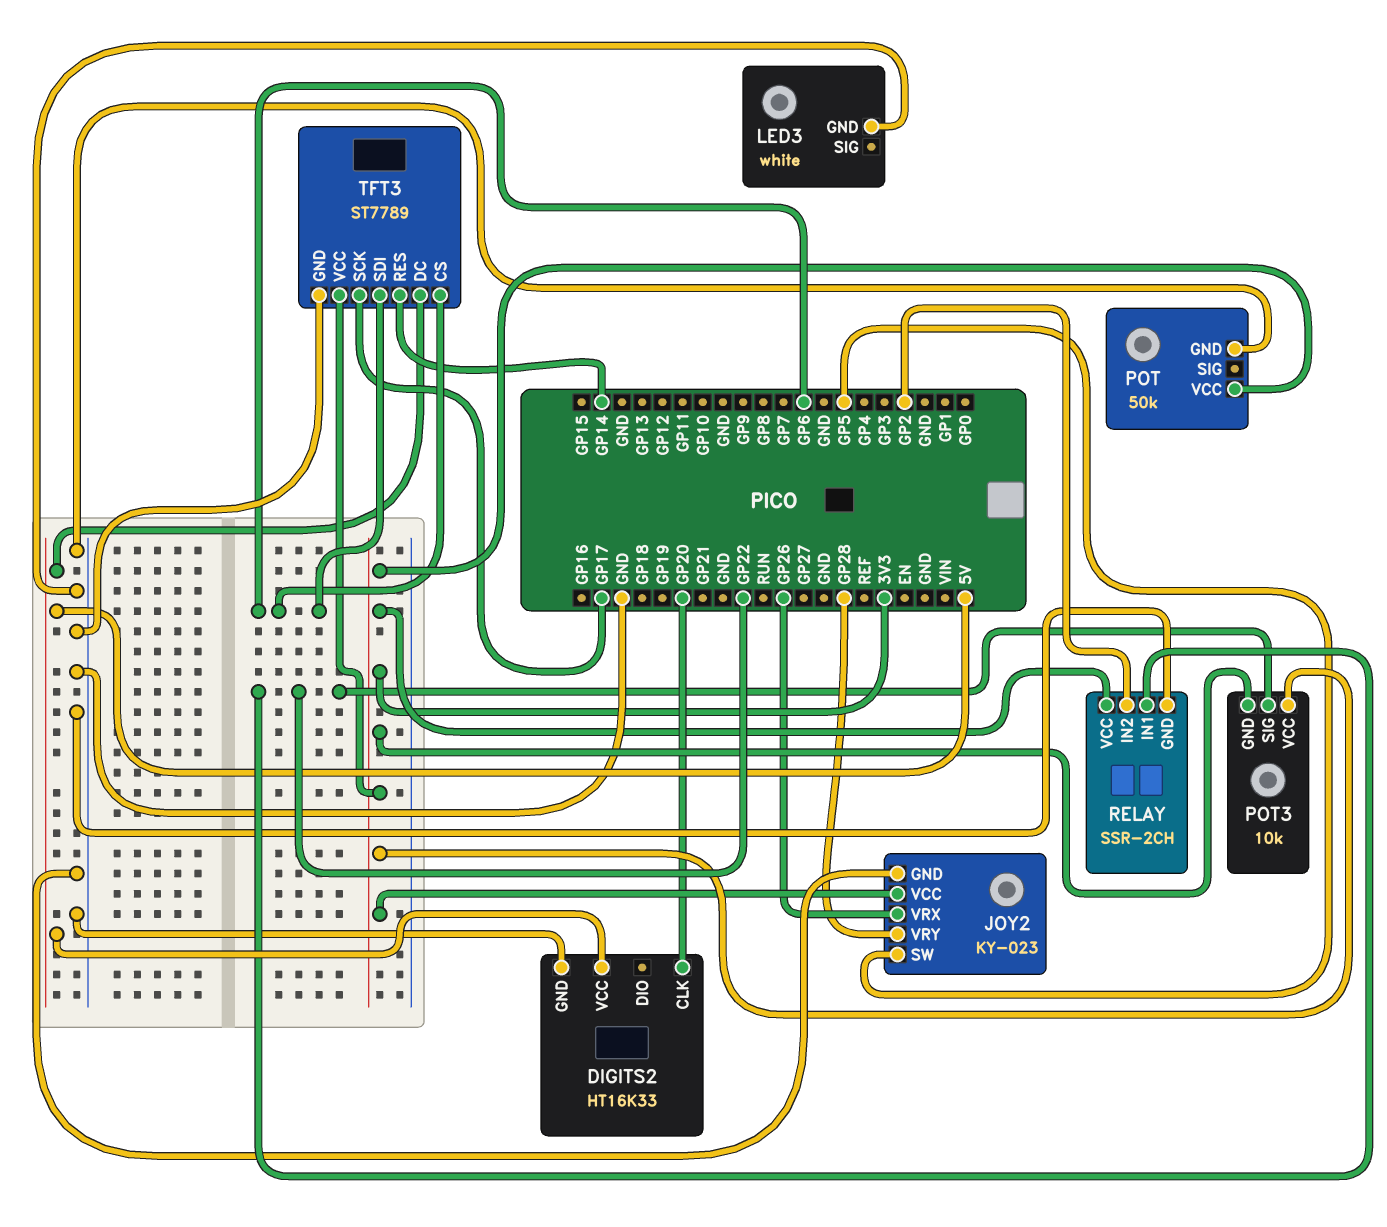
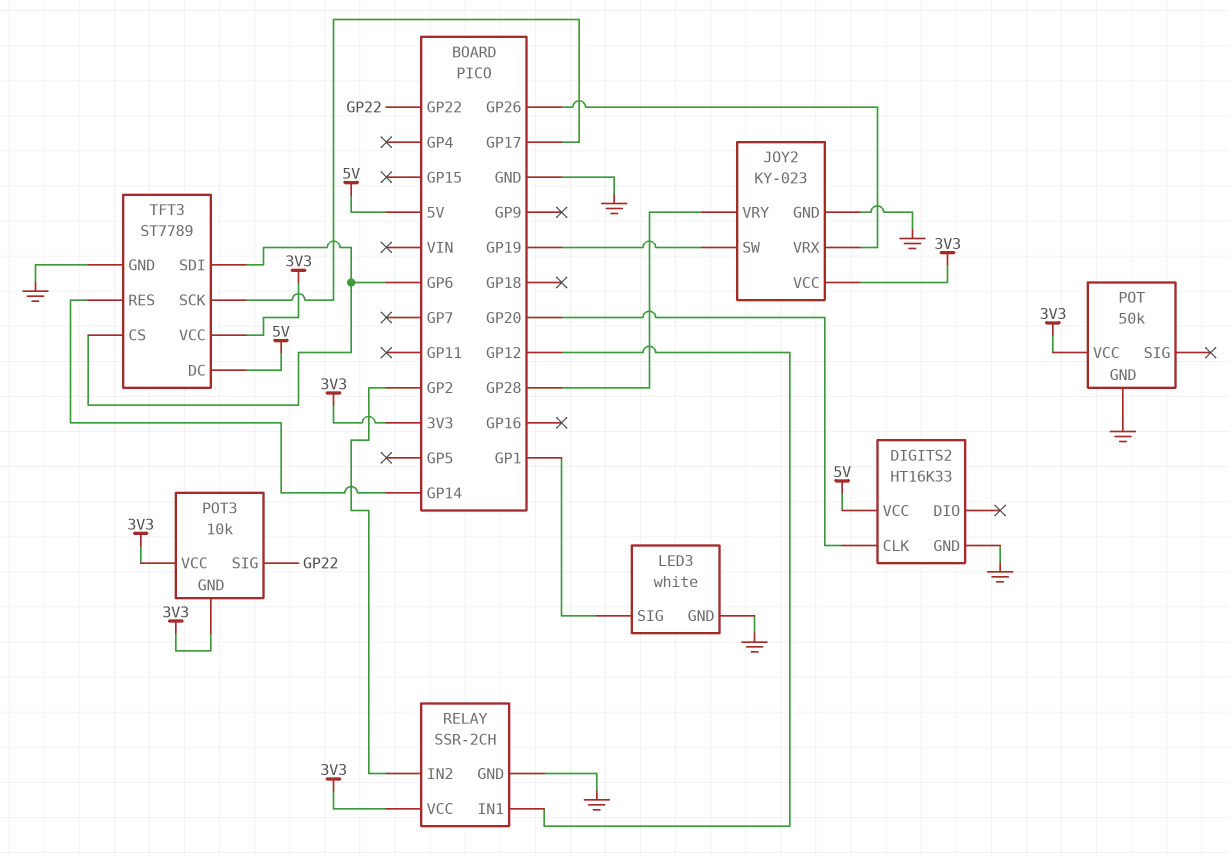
JOY2 pin SW: GP5 -> GP19
LED3 pin SIG: none -> GP1
RELAY pin IN1: GP22 -> GP12

